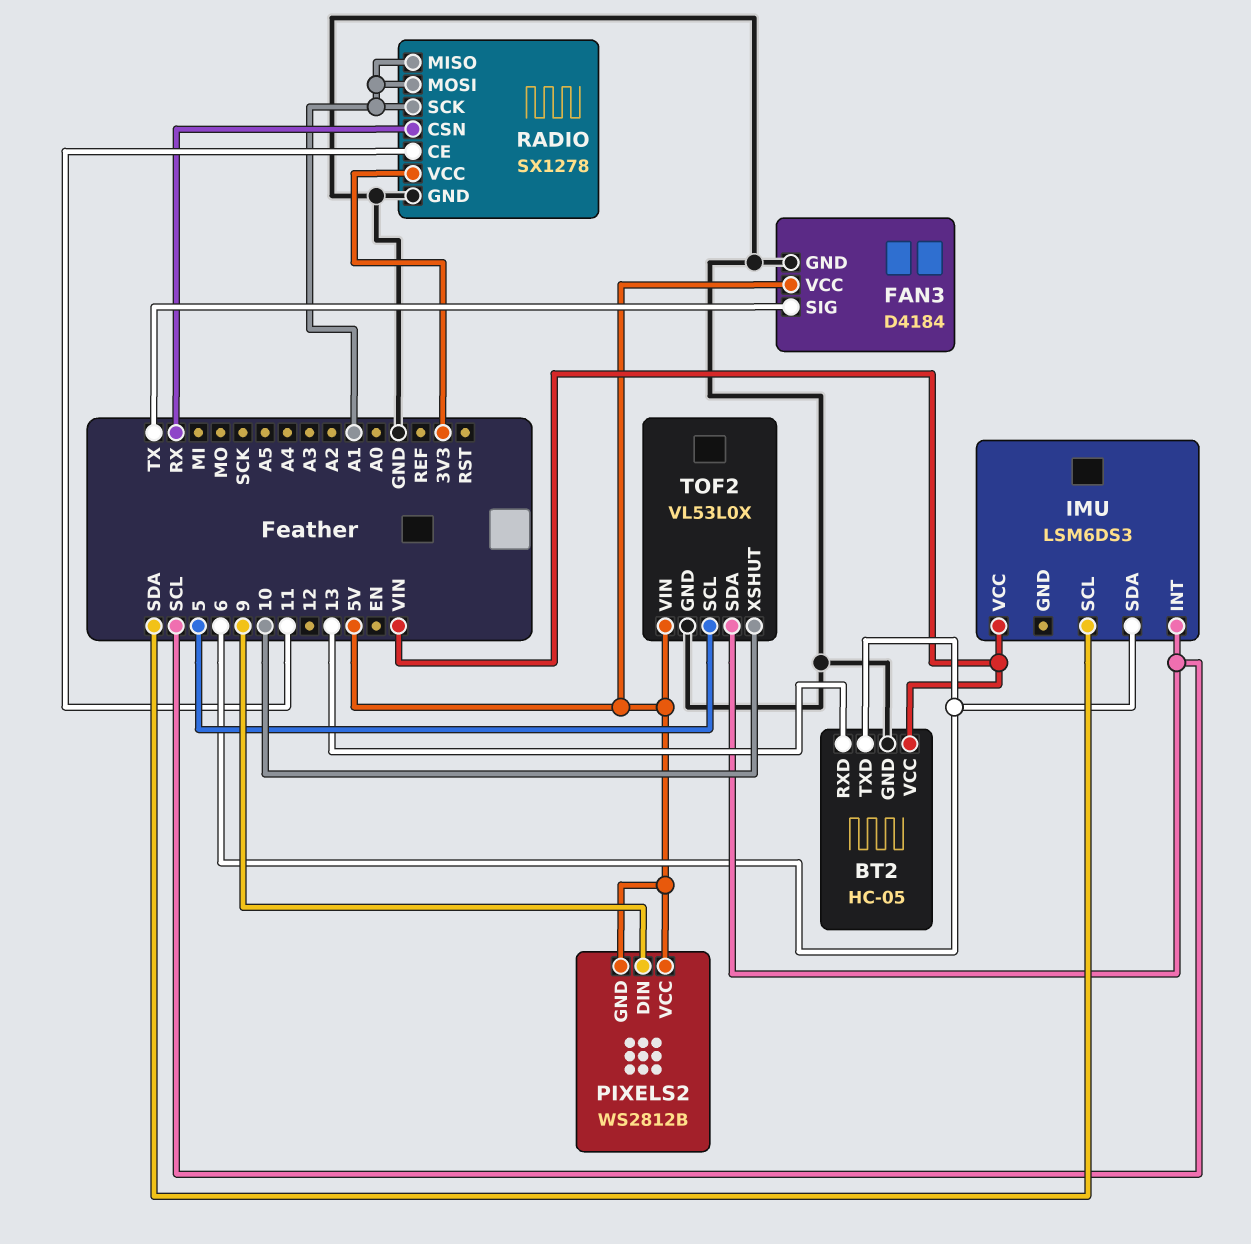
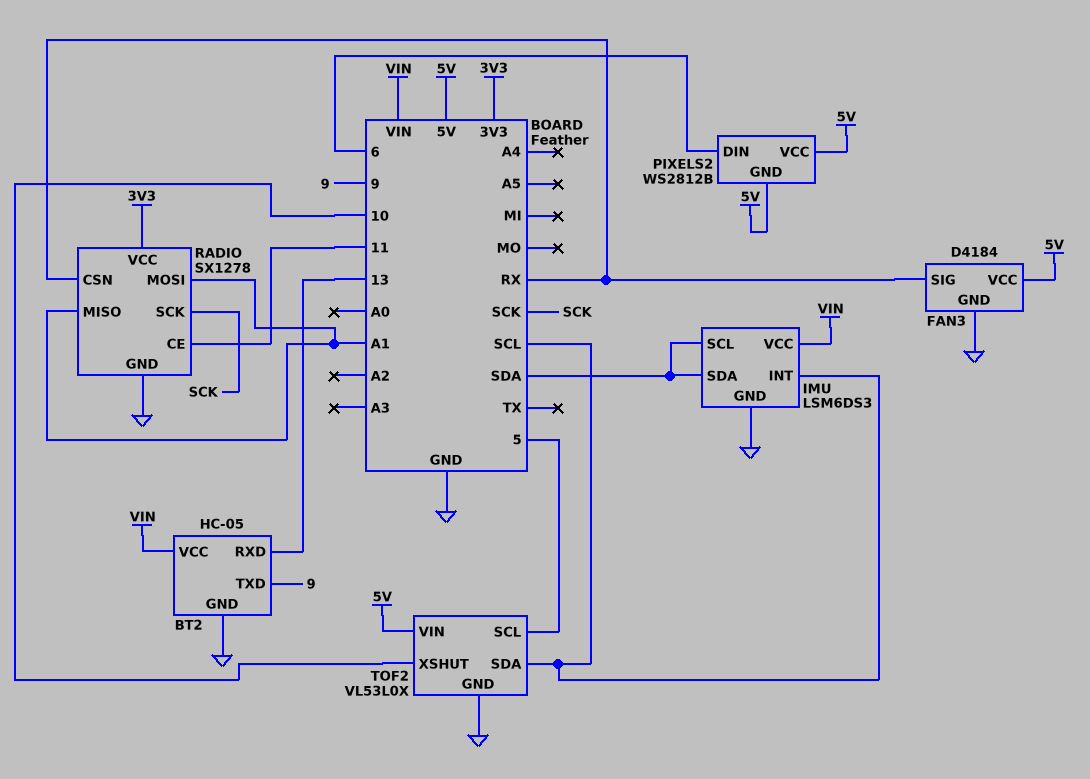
BT2 pin TXD: 6 -> 9
FAN3 pin SIG: TX -> RX
IMU pin GND: none -> GND
IMU pin SDA: 6 -> SDA
PIXELS2 pin DIN: 9 -> 6
RADIO pin SCK: A1 -> SCK

